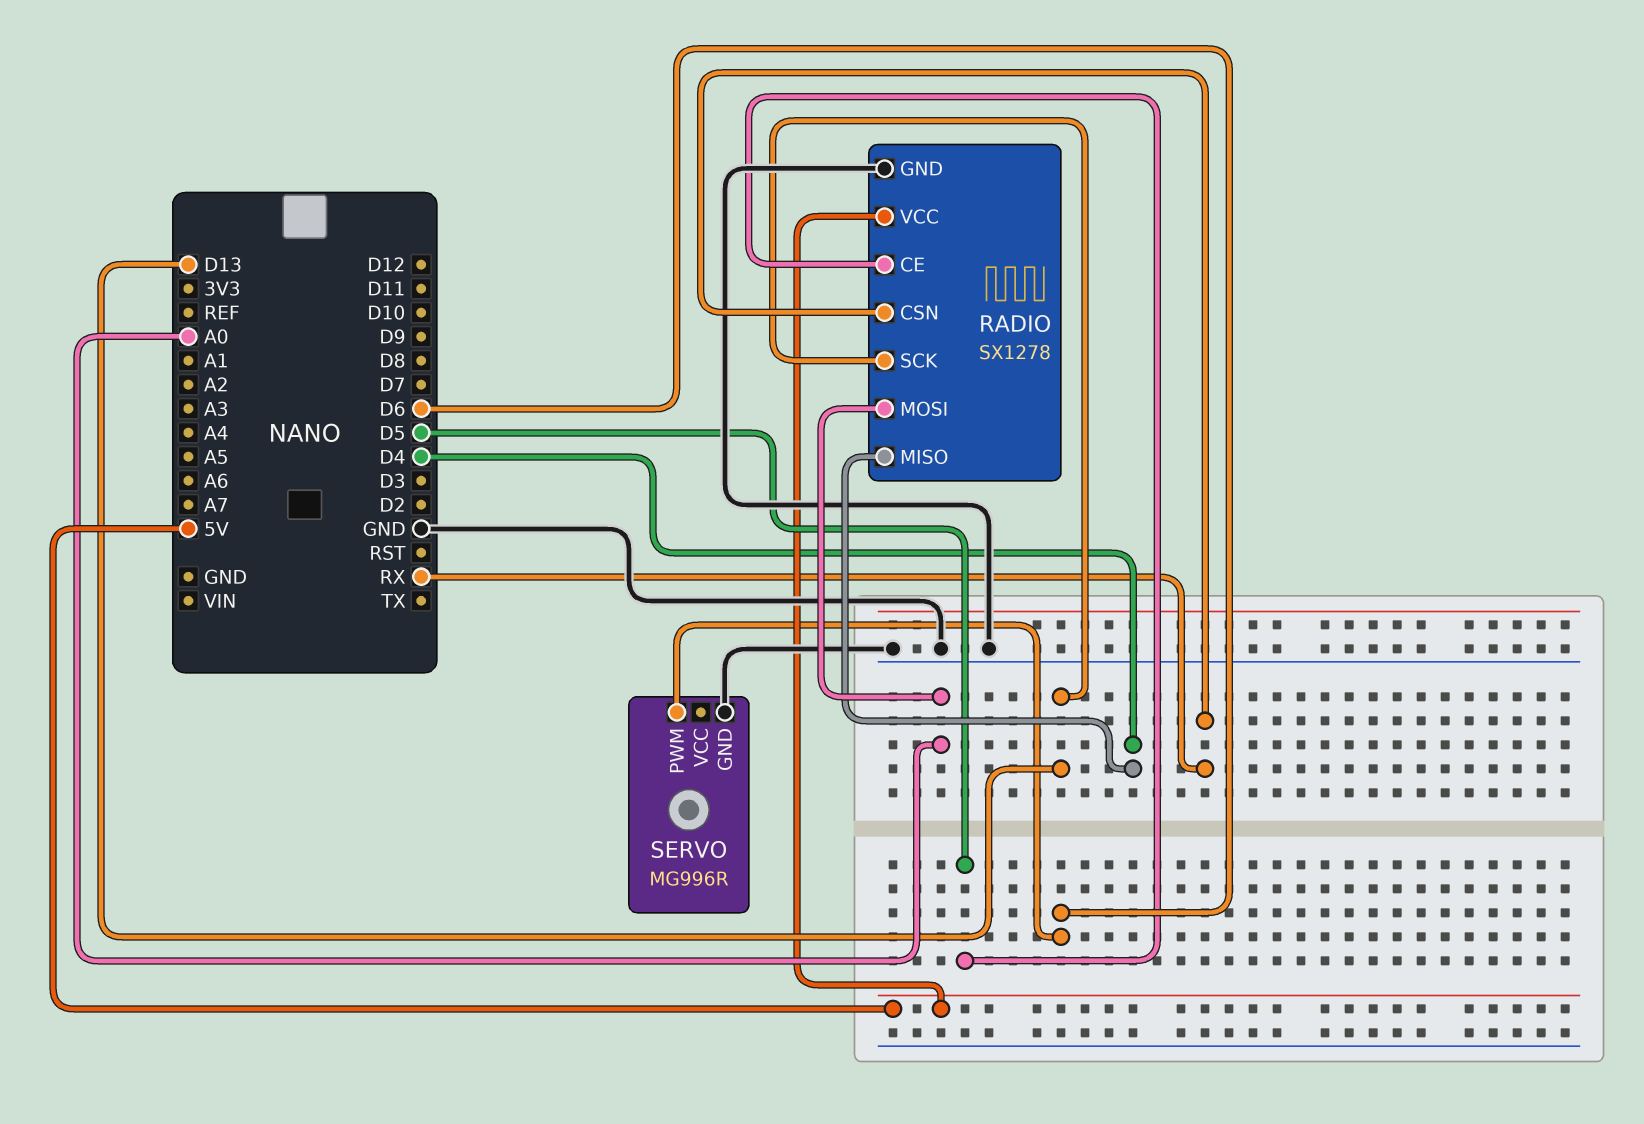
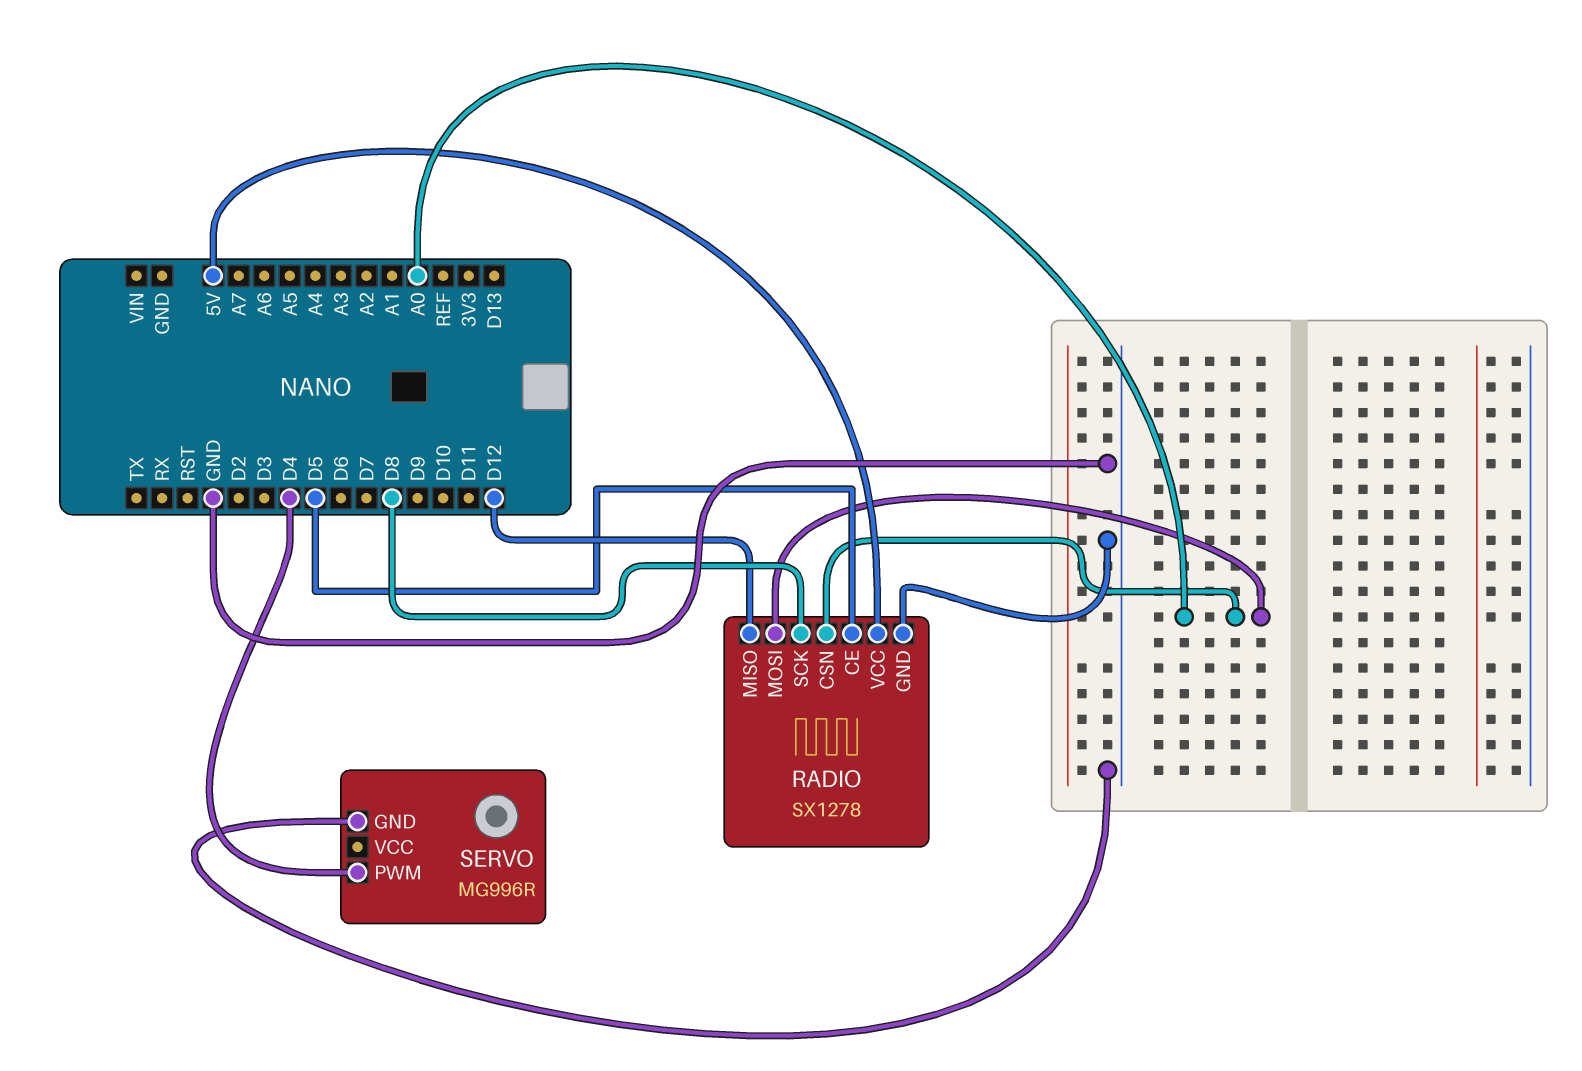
RADIO pin CSN: RX -> A0
RADIO pin MISO: D4 -> D12
RADIO pin SCK: D13 -> D8
SERVO pin PWM: D6 -> D4

